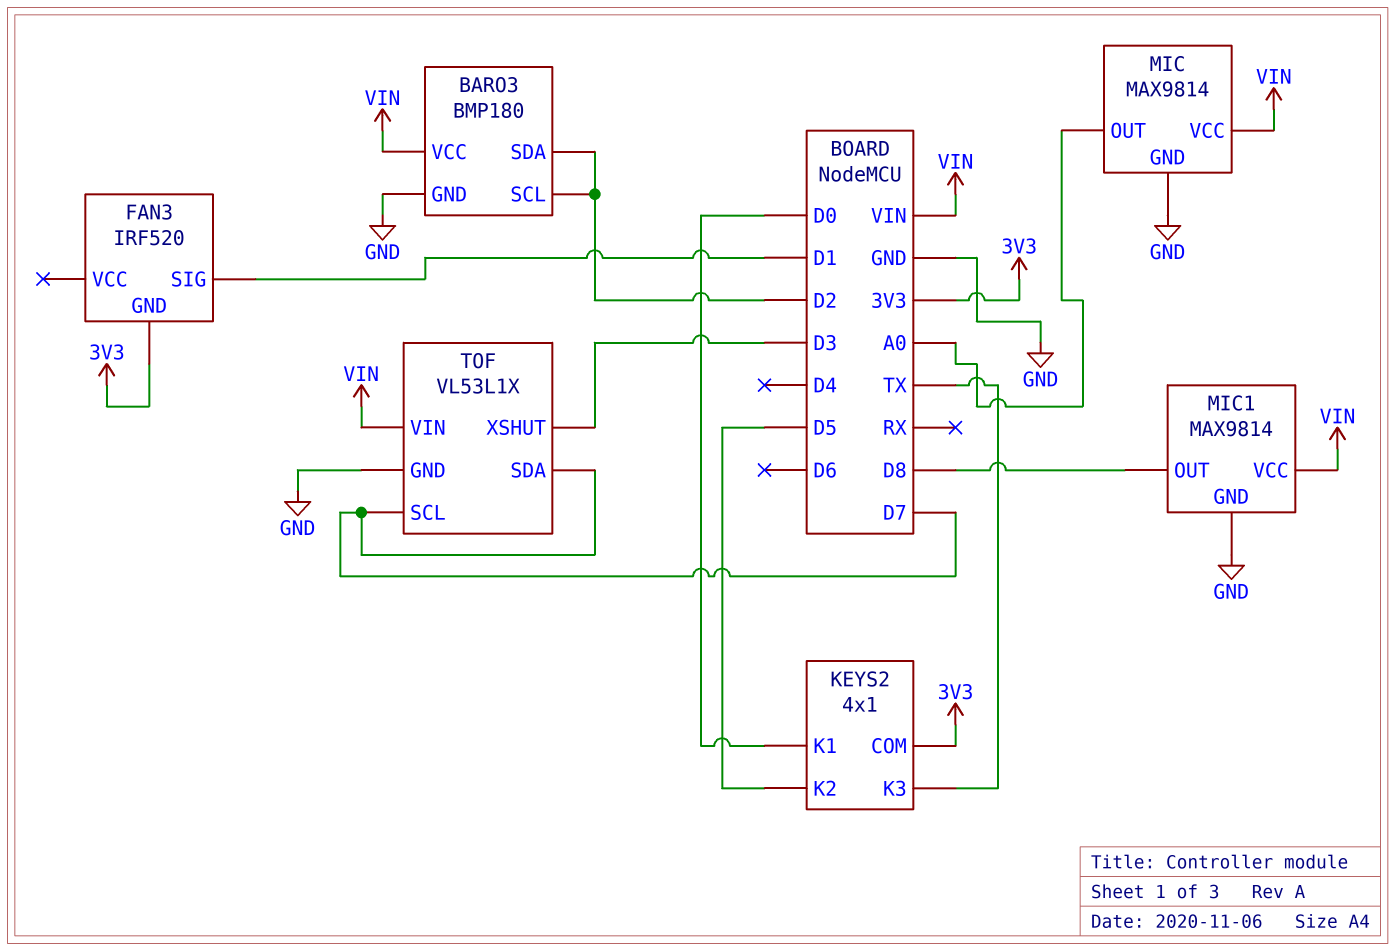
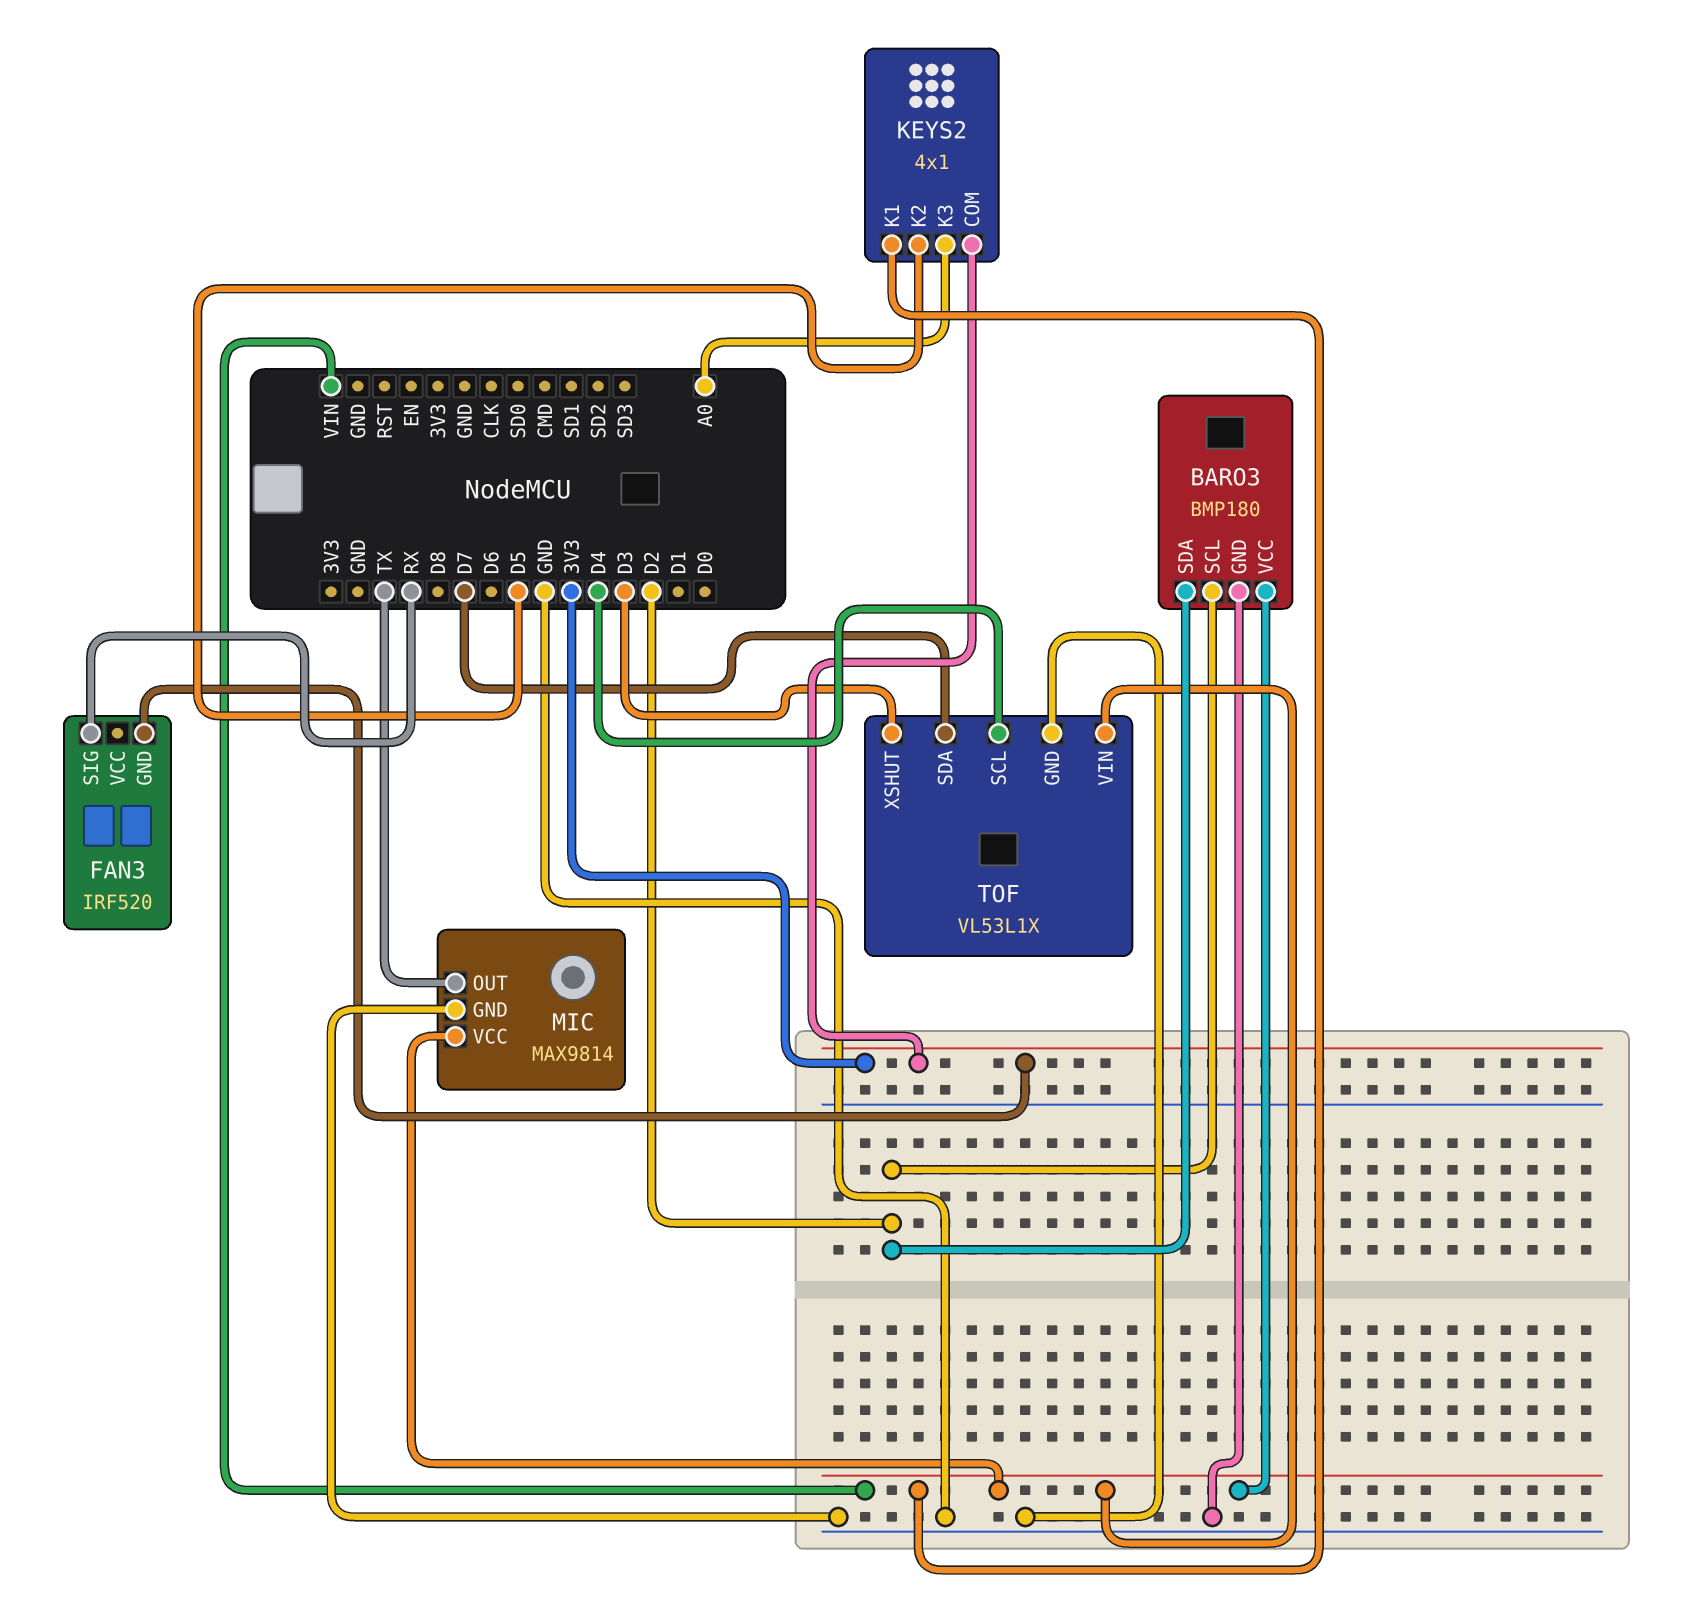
FAN3 pin SIG: D1 -> RX
KEYS2 pin K1: D0 -> VIN
KEYS2 pin K3: TX -> A0
MIC pin OUT: A0 -> TX
MIC1: MAX9814 -> none
MIC1 pin GND: GND -> none
MIC1 pin OUT: D8 -> none
MIC1 pin VCC: VIN -> none
TOF pin SCL: D7 -> D4

